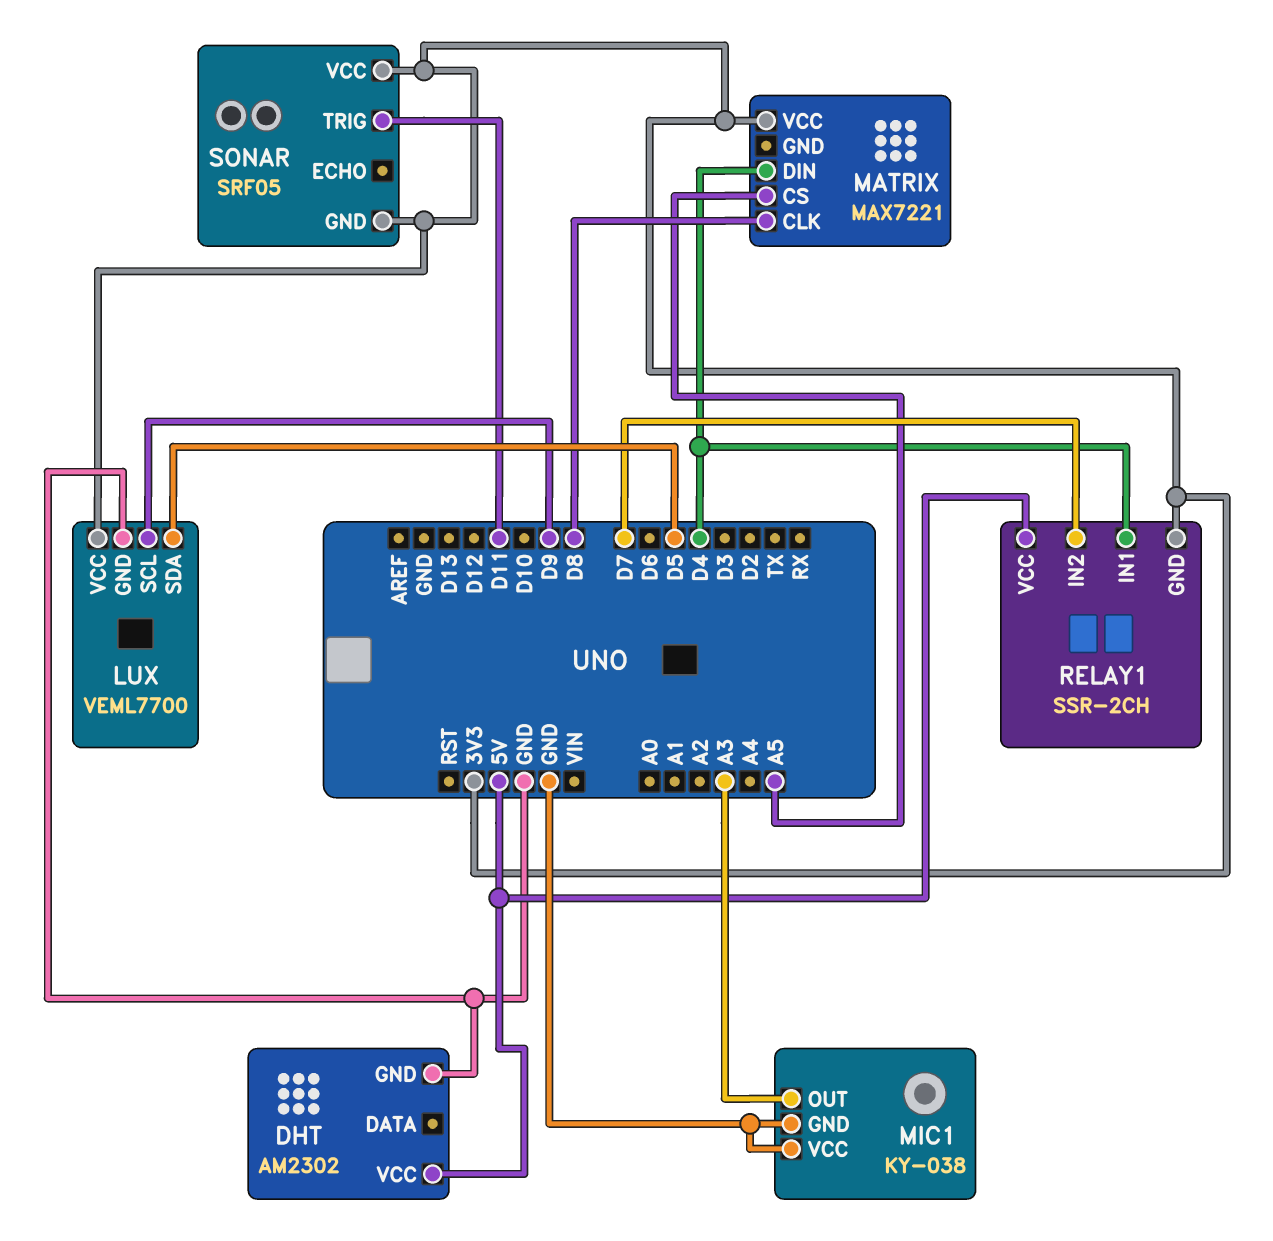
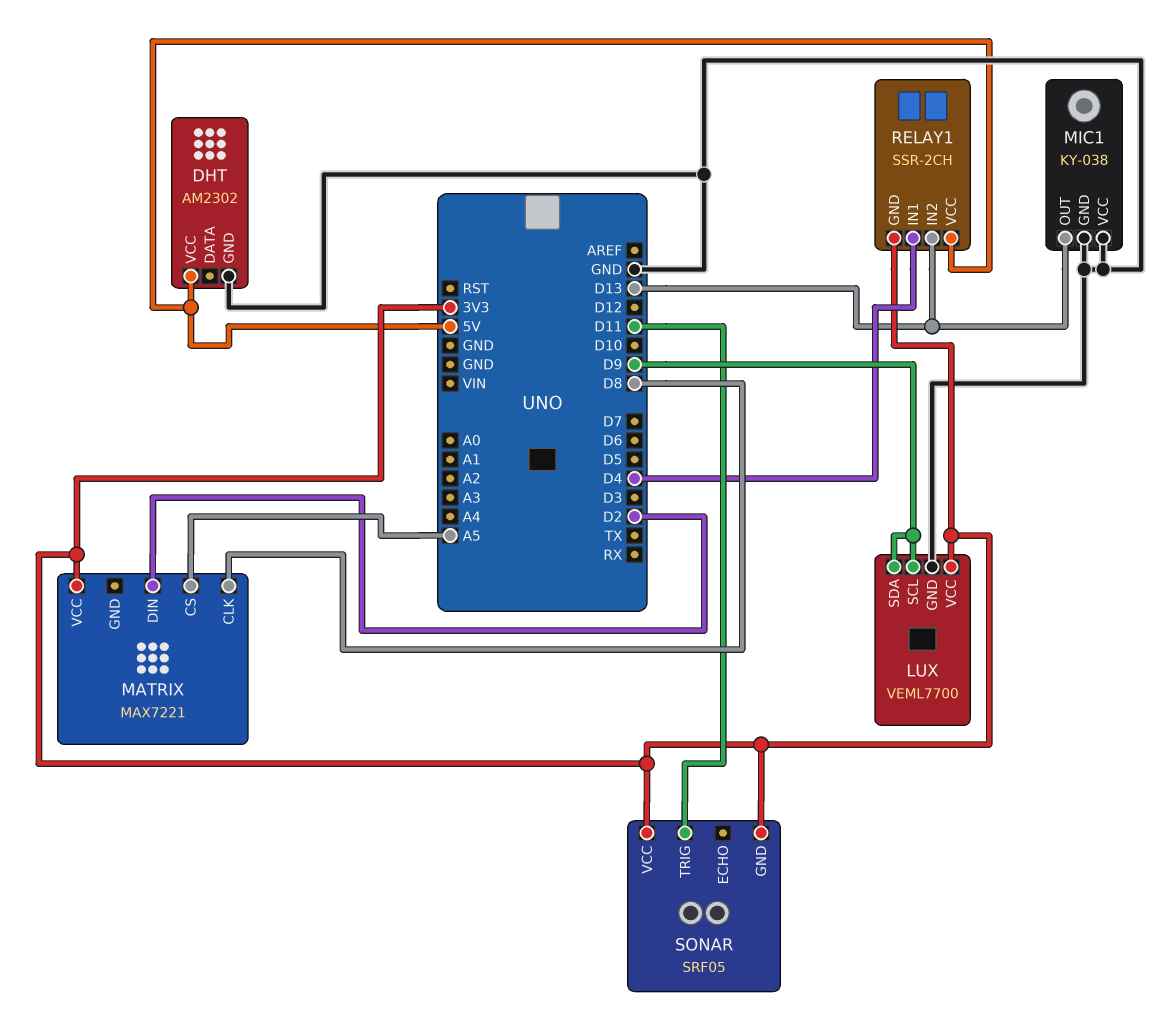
LUX pin SDA: D5 -> D9
MATRIX pin DIN: D4 -> D2
MIC1 pin OUT: A3 -> D13
RELAY1 pin IN2: D7 -> D13

